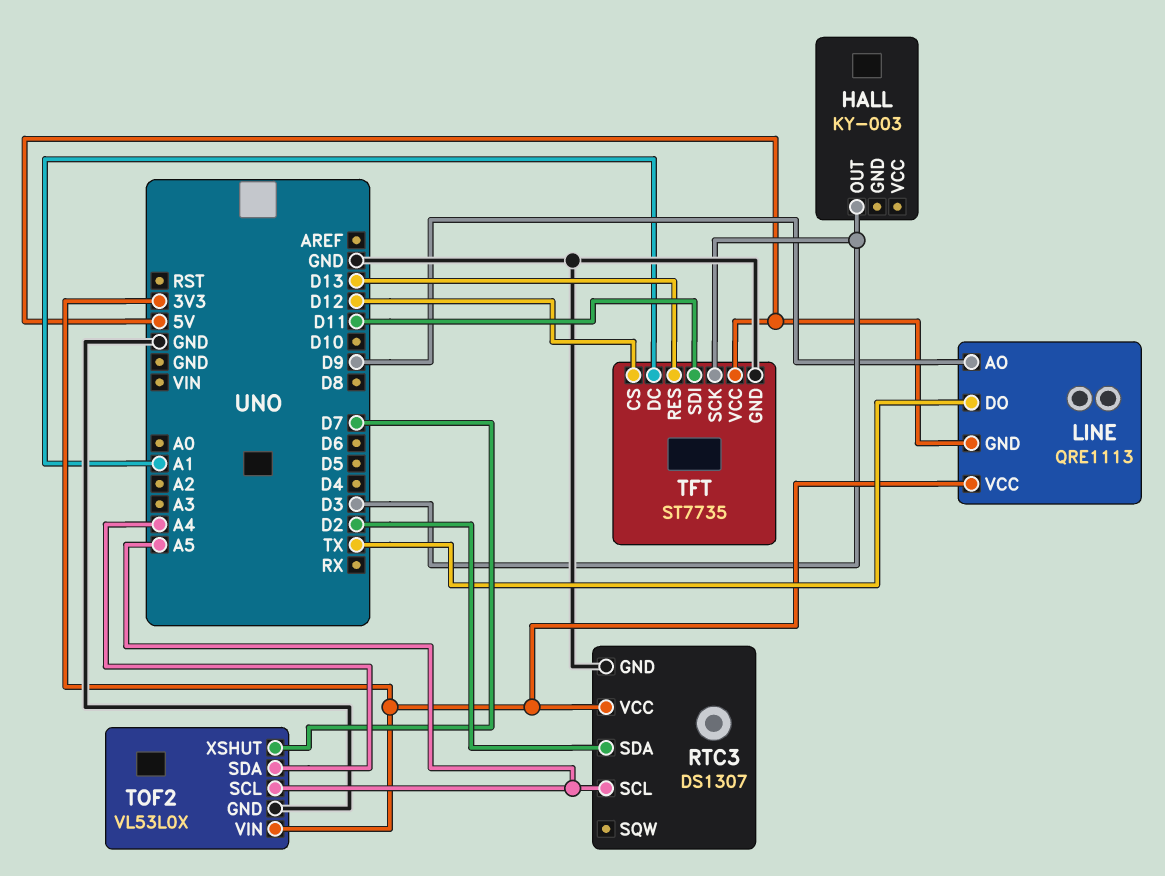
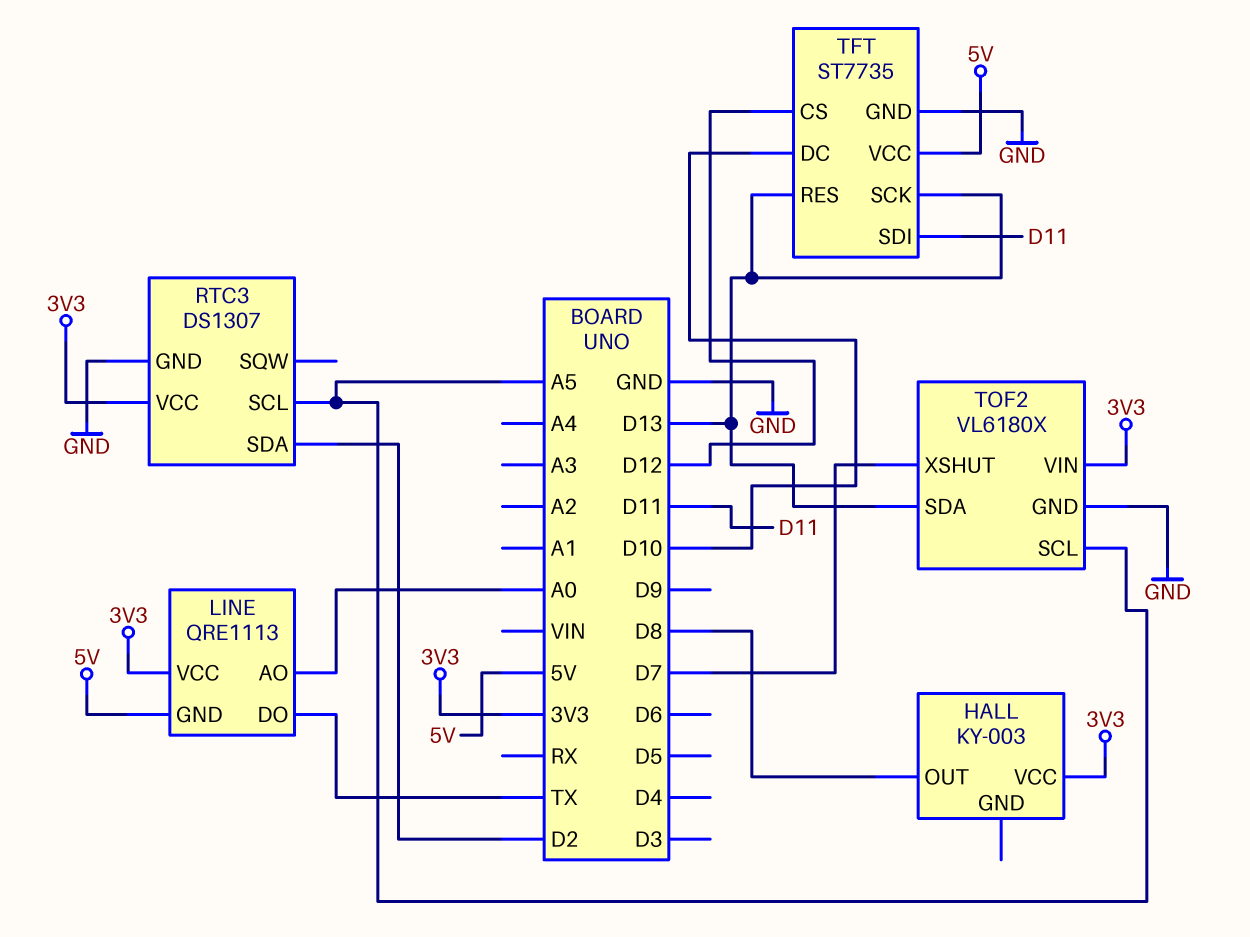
HALL pin OUT: D3 -> D8
HALL pin VCC: none -> 3V3
LINE pin AO: D9 -> A0
TFT pin DC: A1 -> D10
TFT pin SCK: D3 -> D13
TOF2: VL53L0X -> VL6180X
TOF2 pin SDA: A4 -> D13

